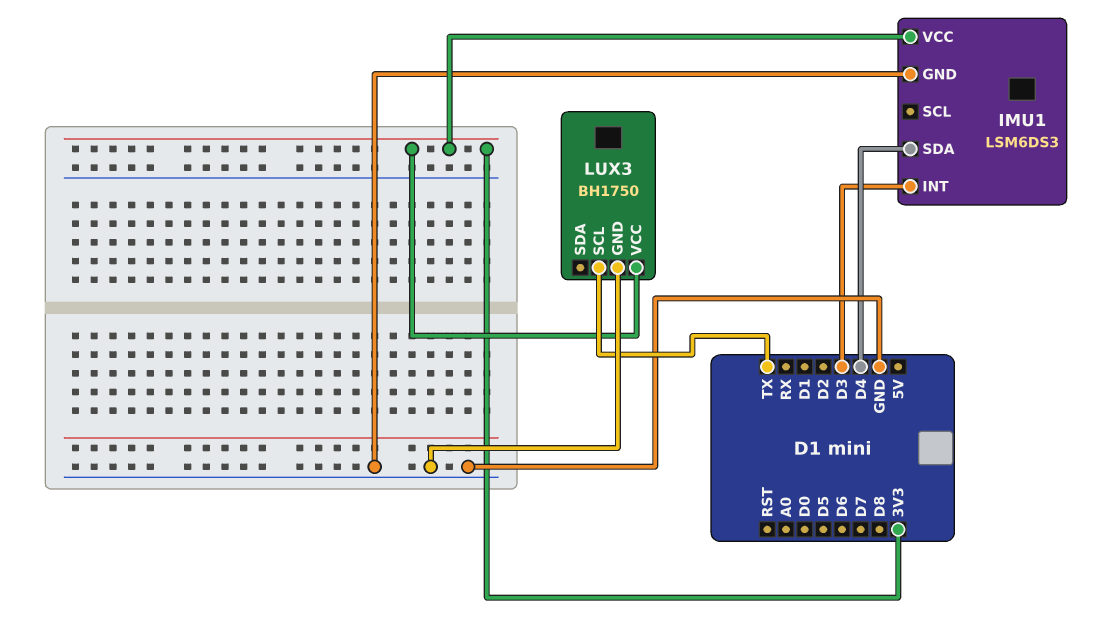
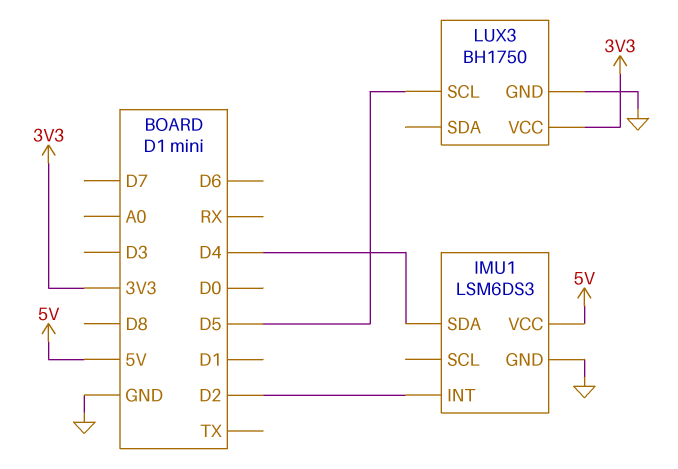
IMU1 pin INT: D3 -> D2
IMU1 pin VCC: 3V3 -> 5V
LUX3 pin SCL: TX -> D5

